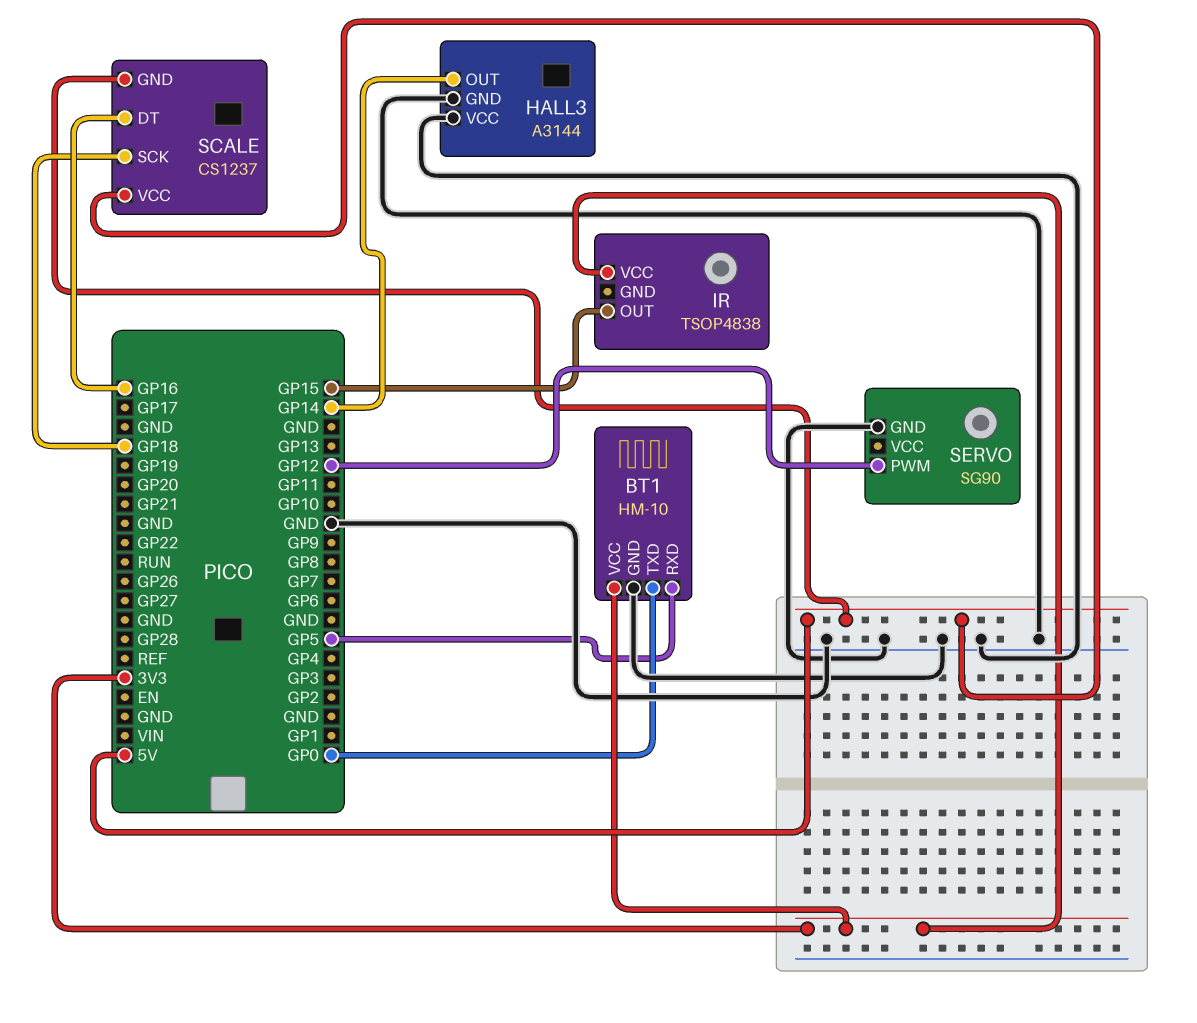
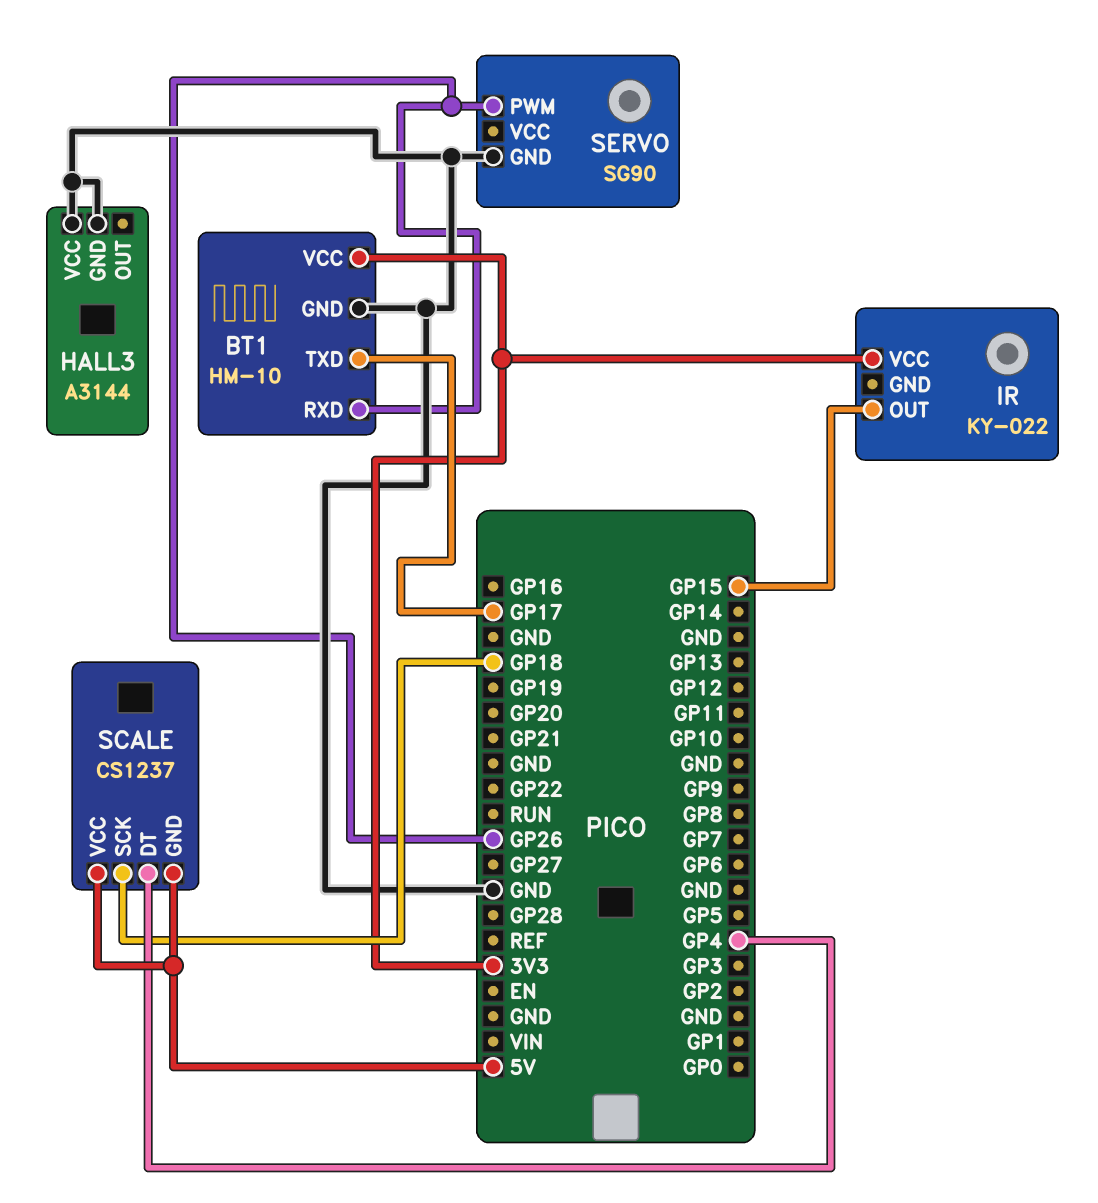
BT1 pin RXD: GP5 -> GP26
BT1 pin TXD: GP0 -> GP17
HALL3 pin OUT: GP14 -> none
IR: TSOP4838 -> KY-022
SCALE pin DT: GP16 -> GP4
SERVO pin PWM: GP12 -> GP26

